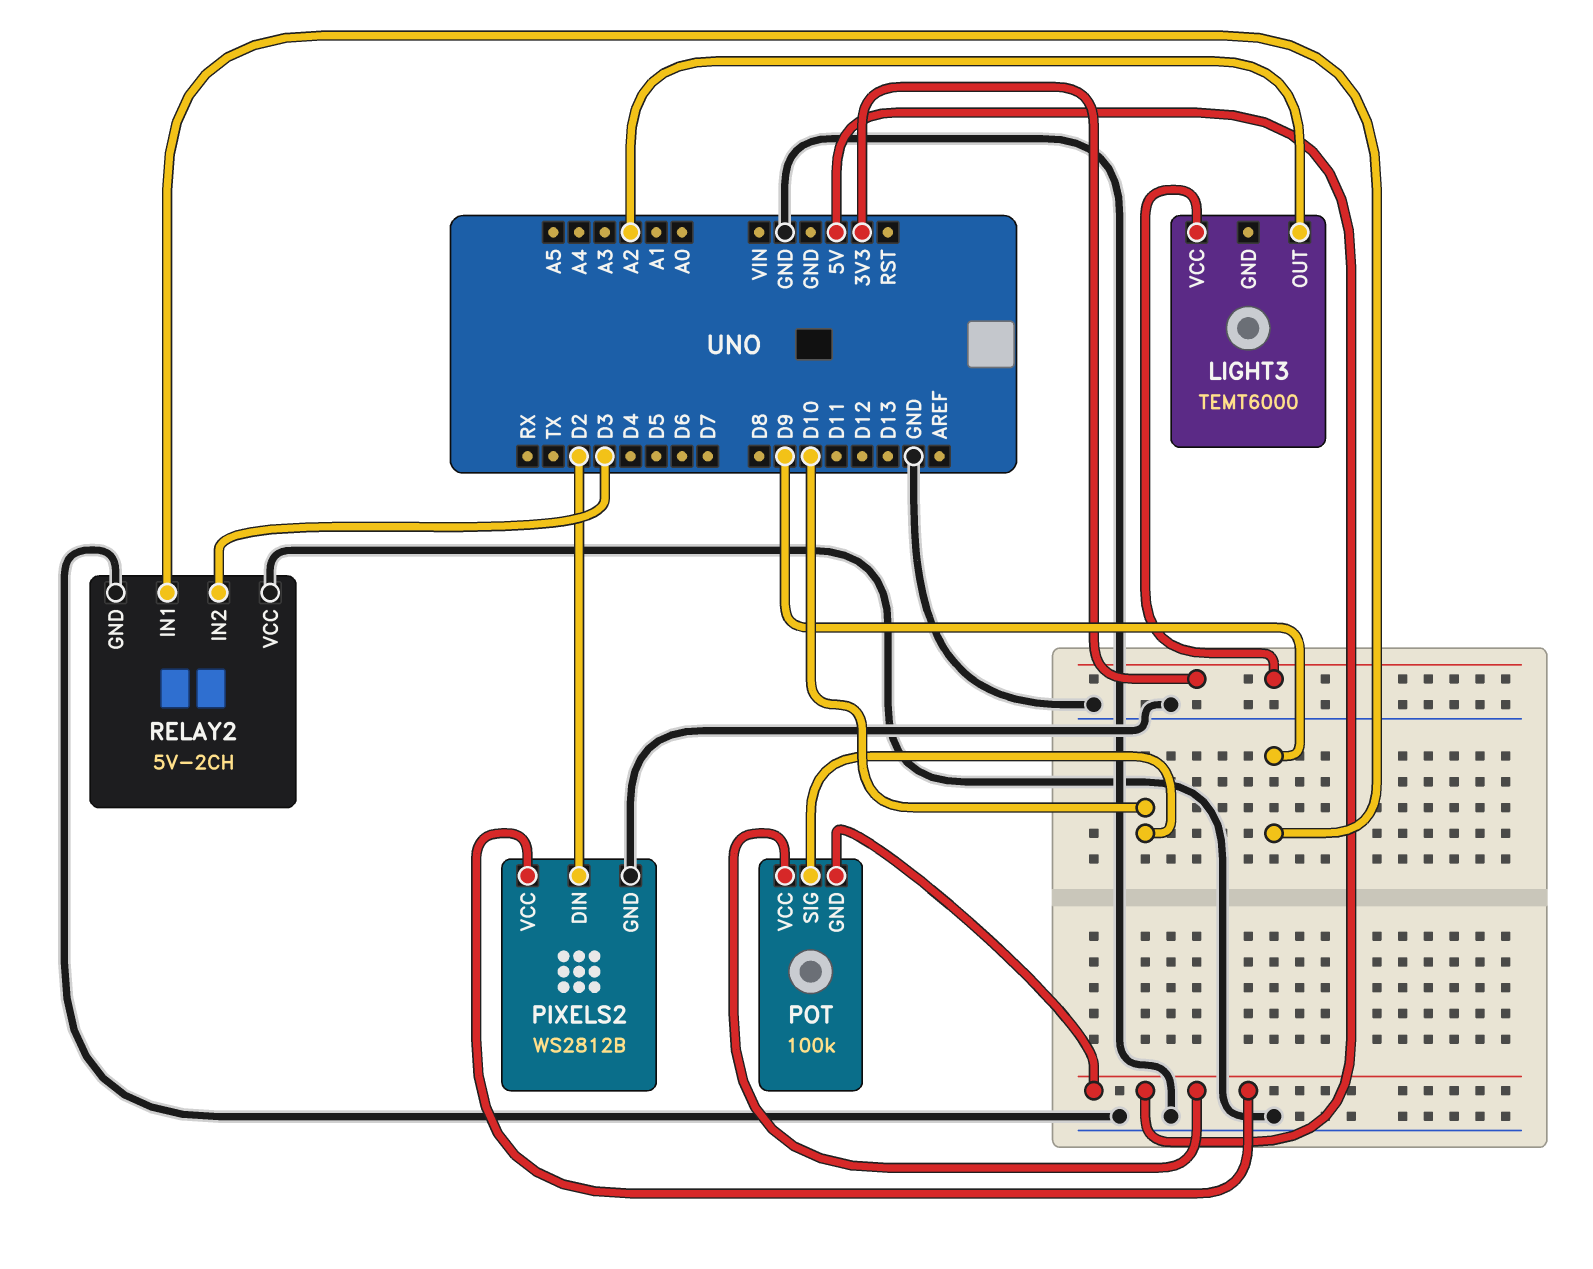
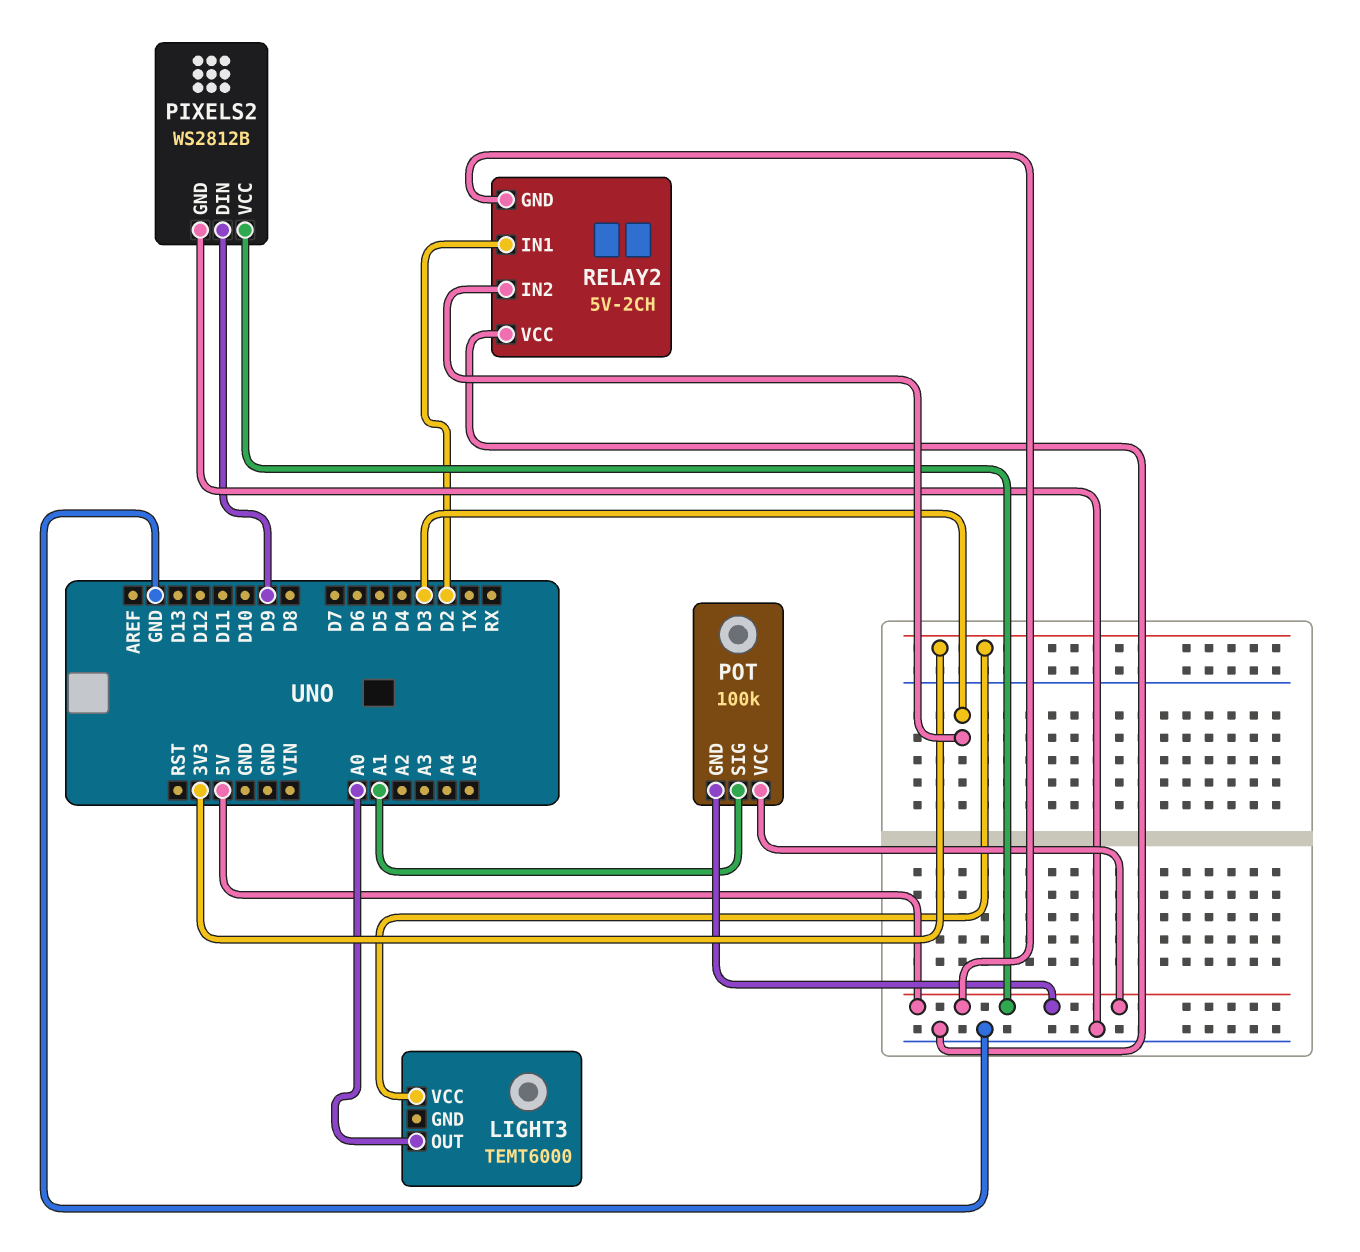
LIGHT3 pin OUT: A2 -> A0
PIXELS2 pin DIN: D2 -> D9
POT pin SIG: D10 -> A1
RELAY2 pin GND: GND -> 5V
RELAY2 pin IN1: D9 -> D2

